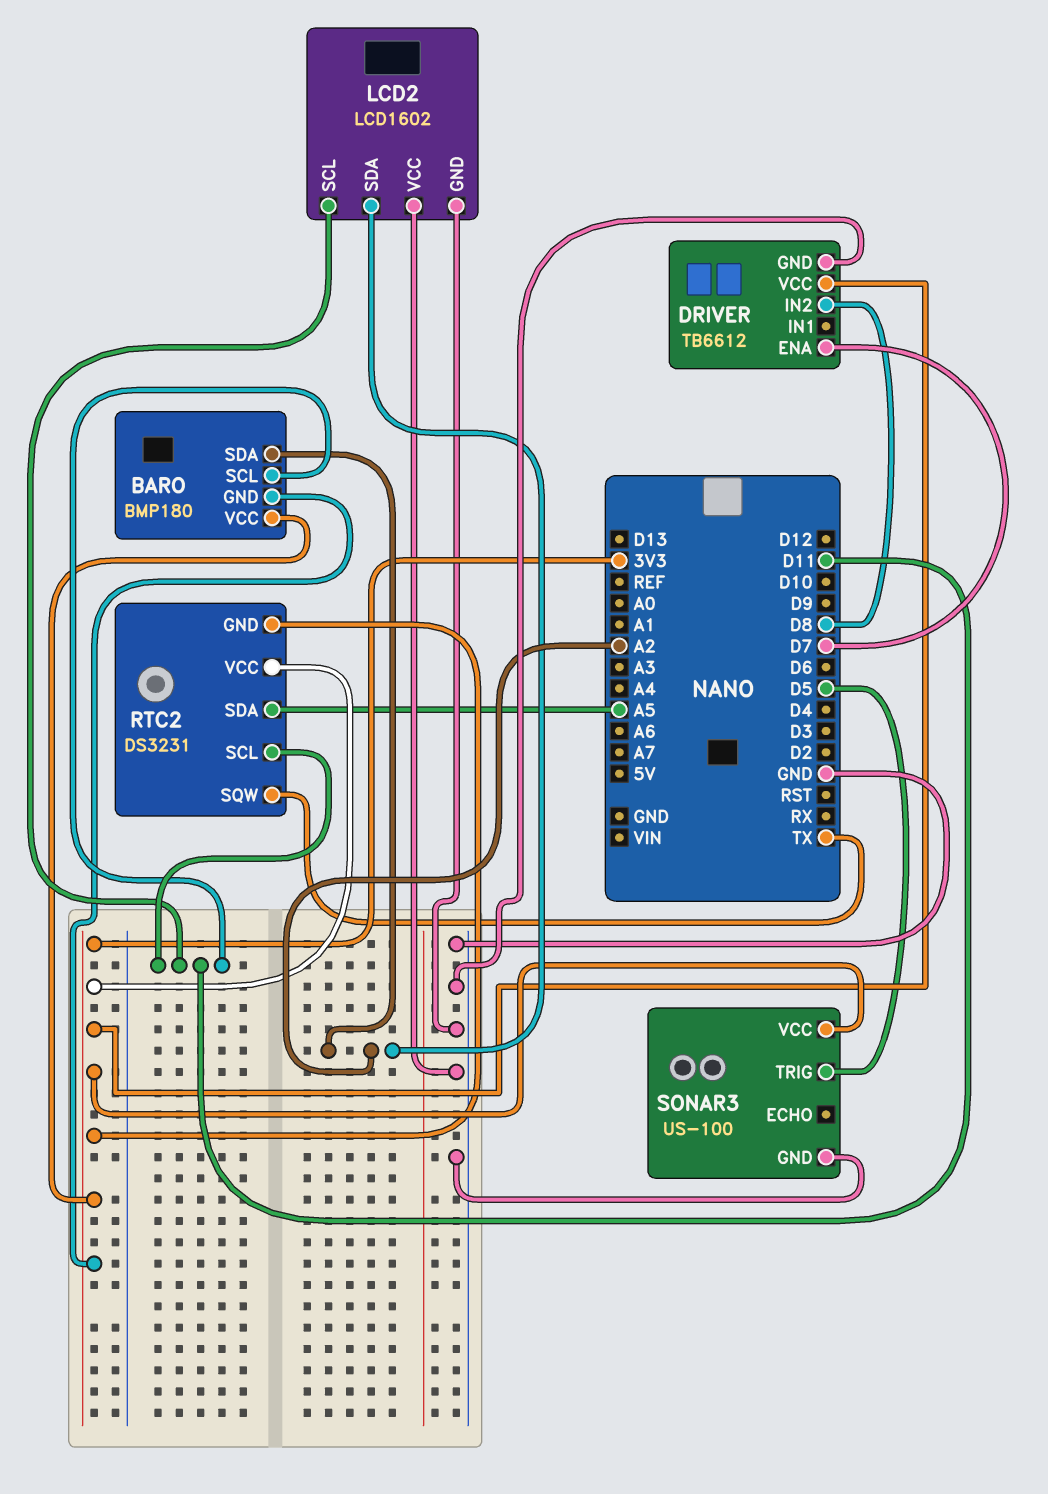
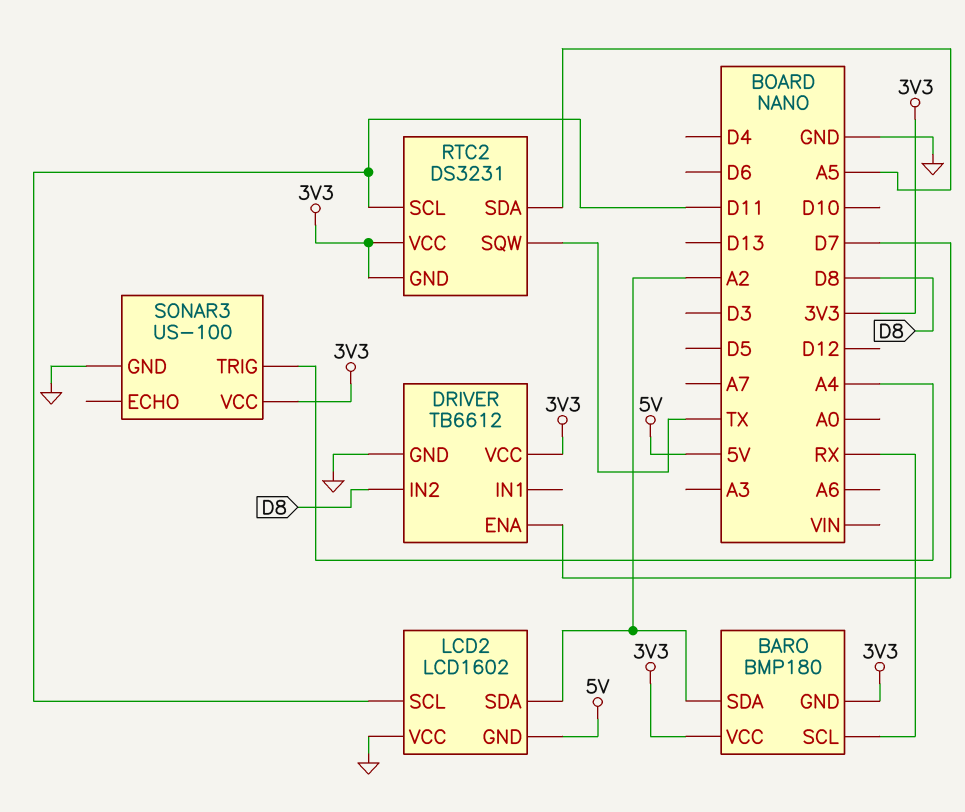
BARO pin SCL: D11 -> RX
LCD2 pin GND: GND -> 5V
SONAR3 pin TRIG: D5 -> A4

